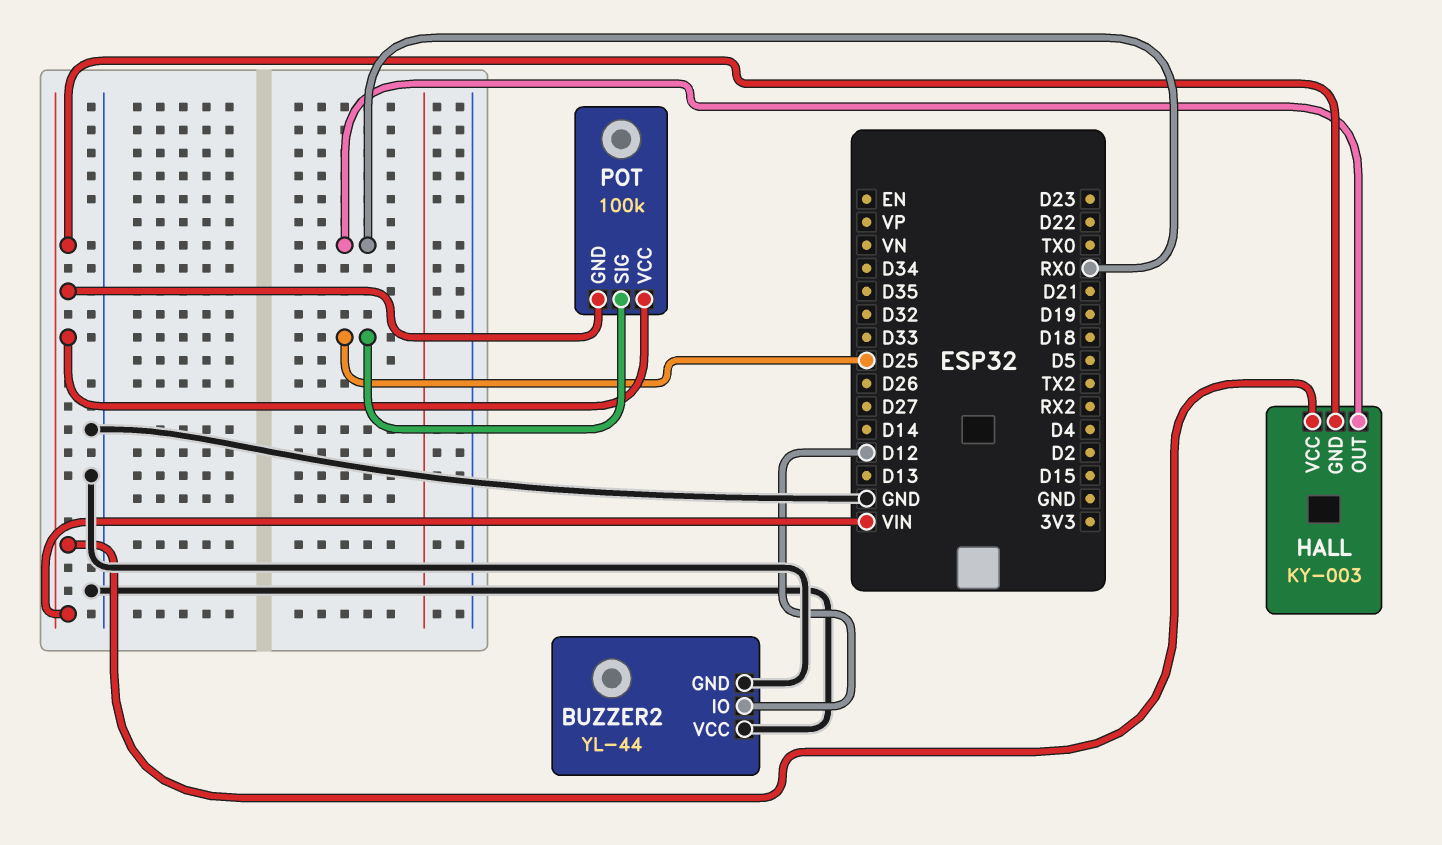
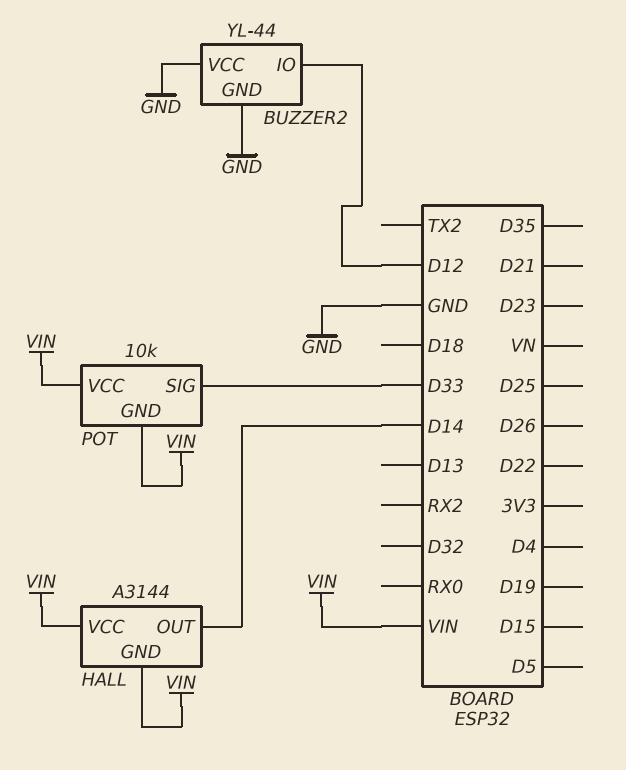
HALL: KY-003 -> A3144
HALL pin OUT: RX0 -> D14
POT: 100k -> 10k
POT pin SIG: D25 -> D33

